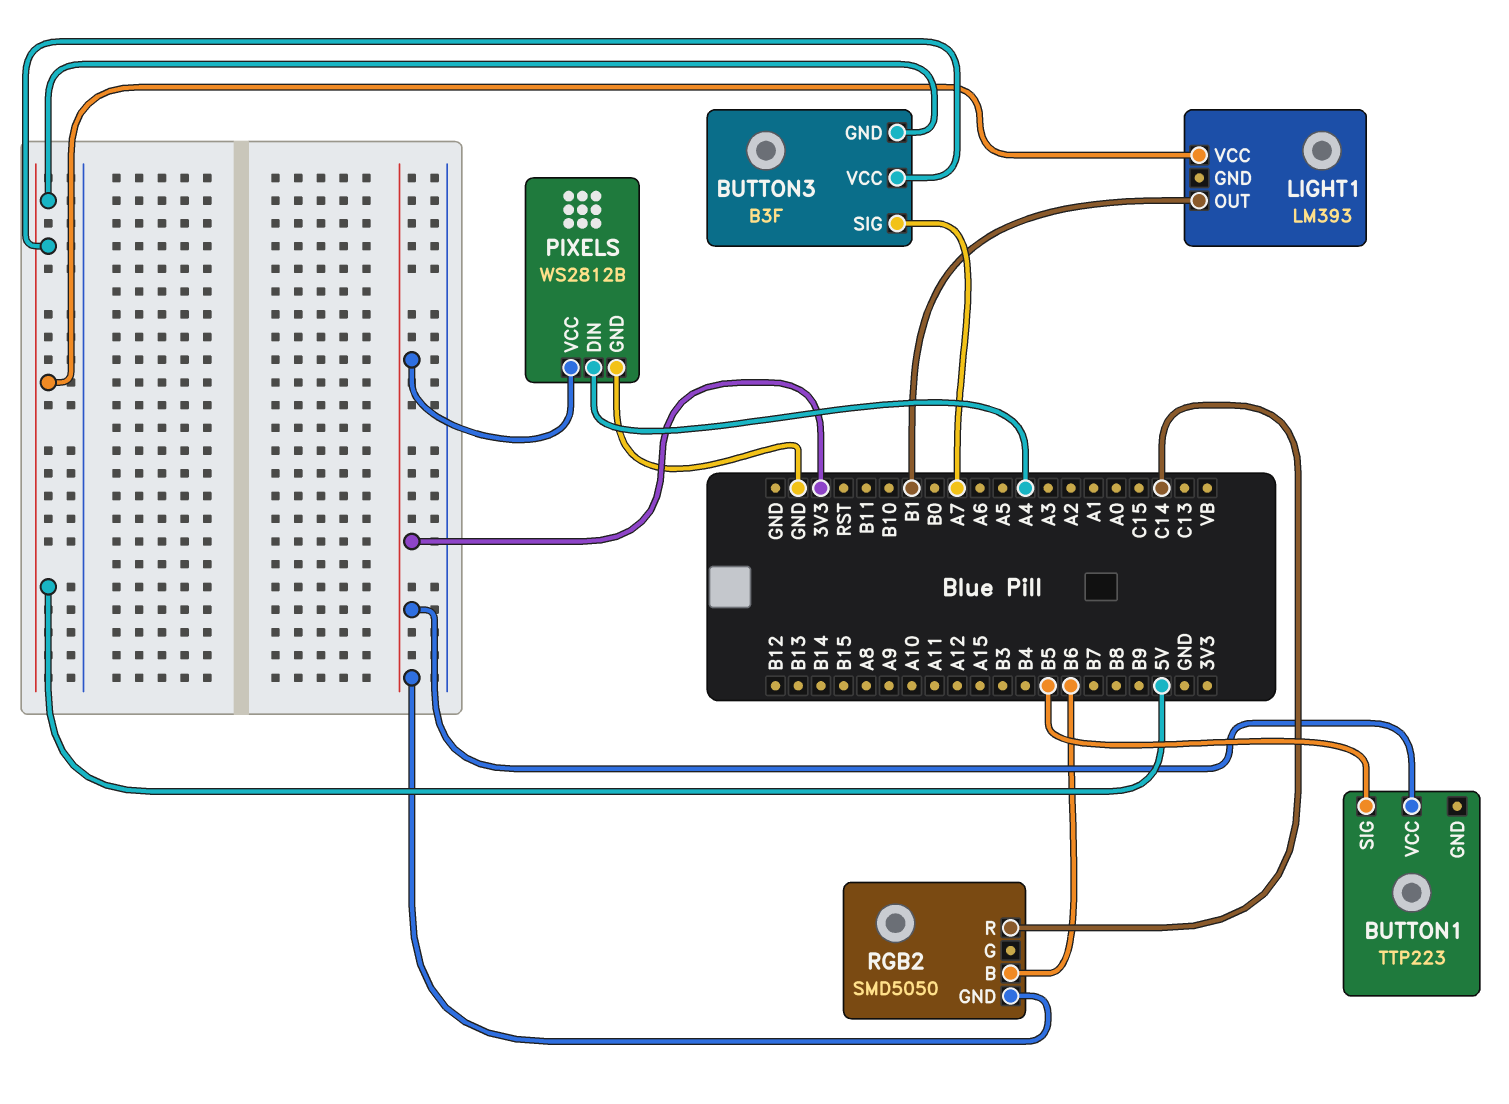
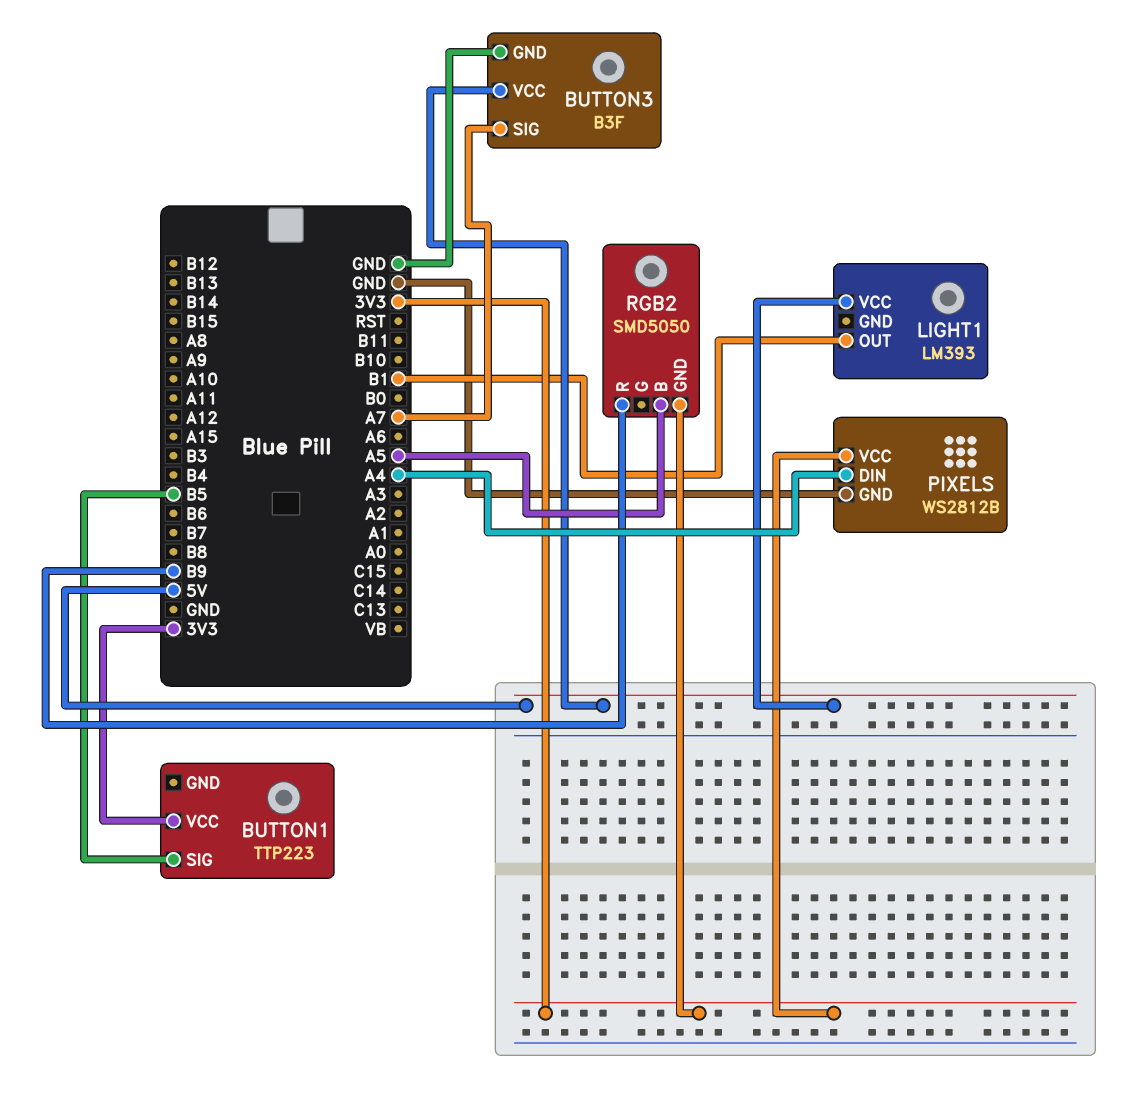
BUTTON3 pin GND: 5V -> GND
RGB2 pin B: B6 -> A5
RGB2 pin R: C14 -> B9

